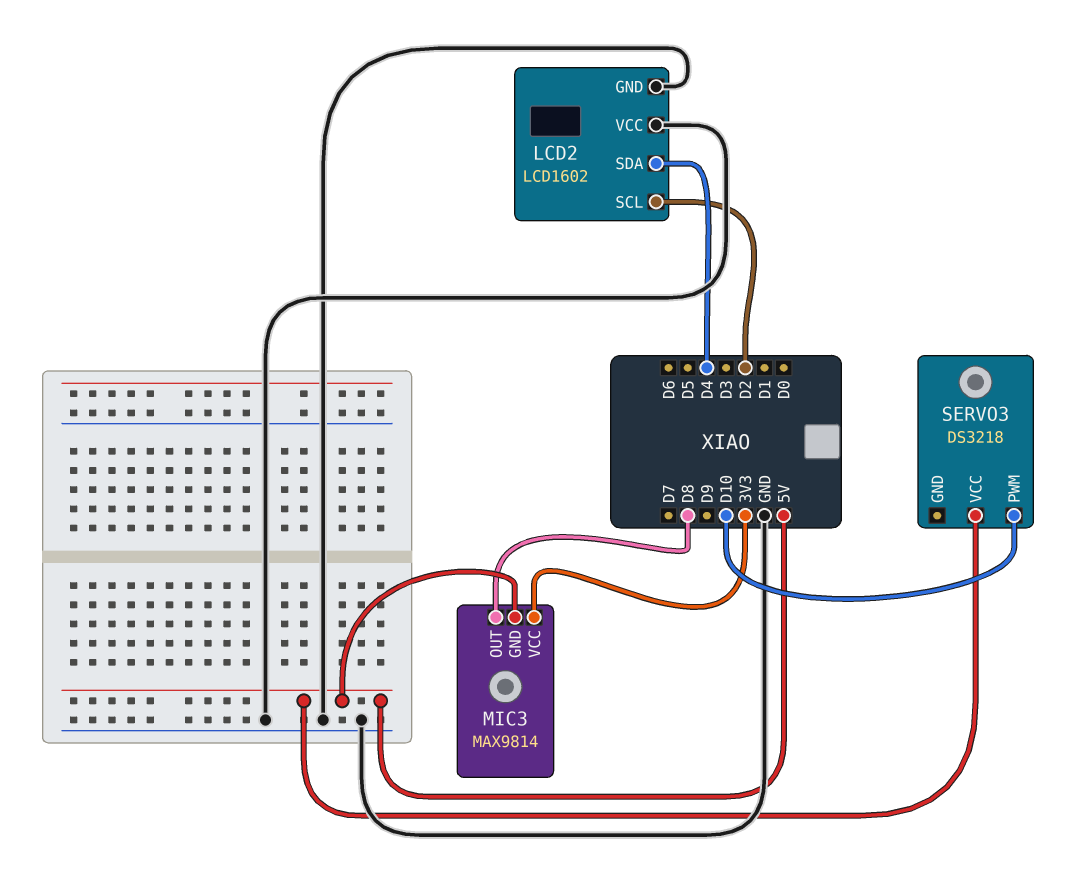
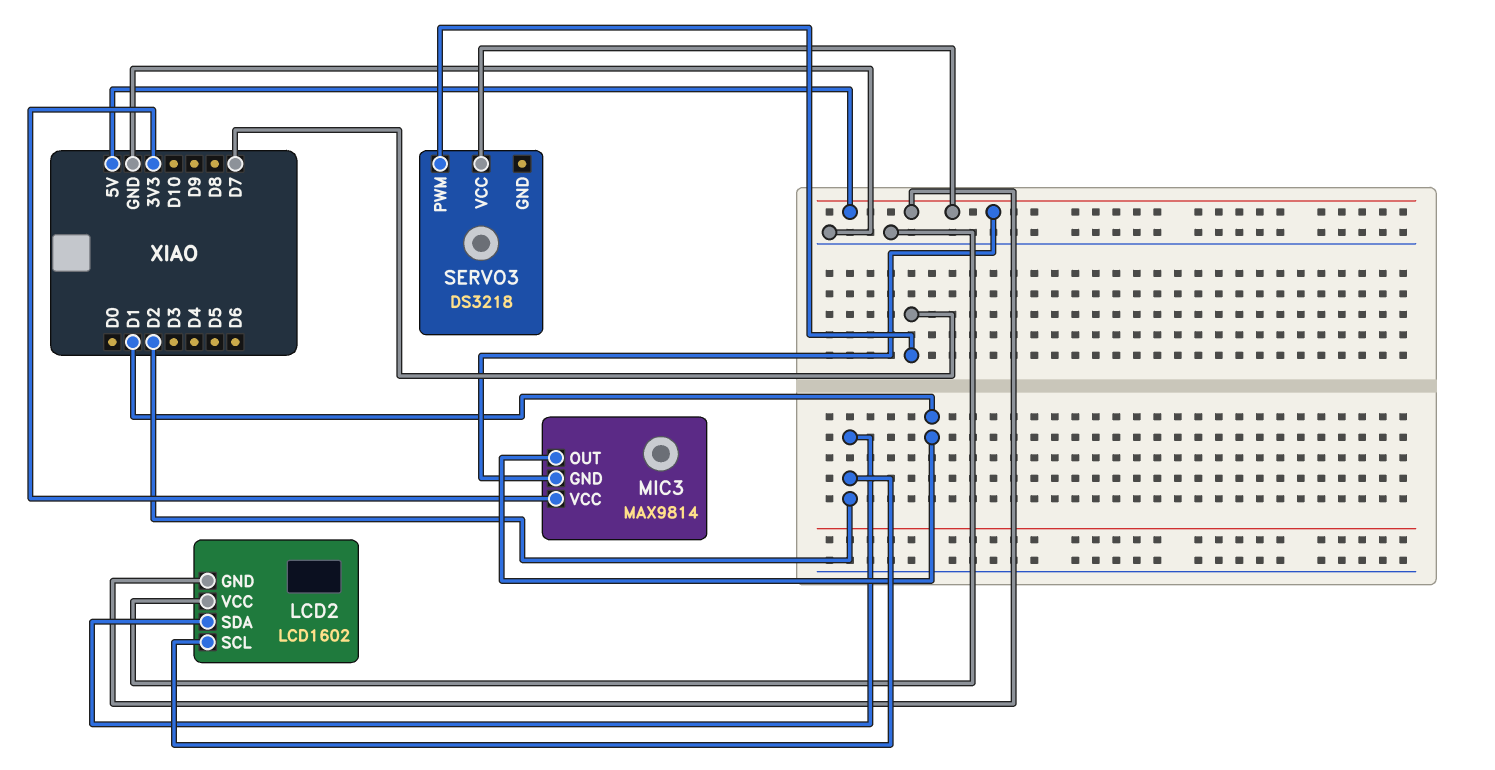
LCD2 pin GND: GND -> 5V
LCD2 pin SDA: D4 -> D2
MIC3 pin OUT: D8 -> D1
SERVO3 pin PWM: D10 -> D7

